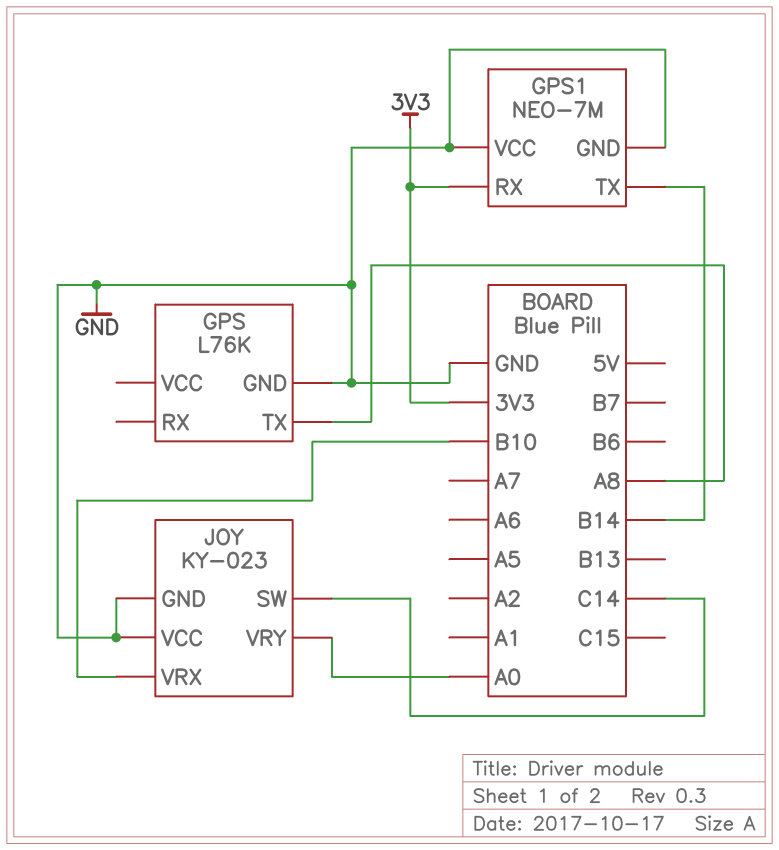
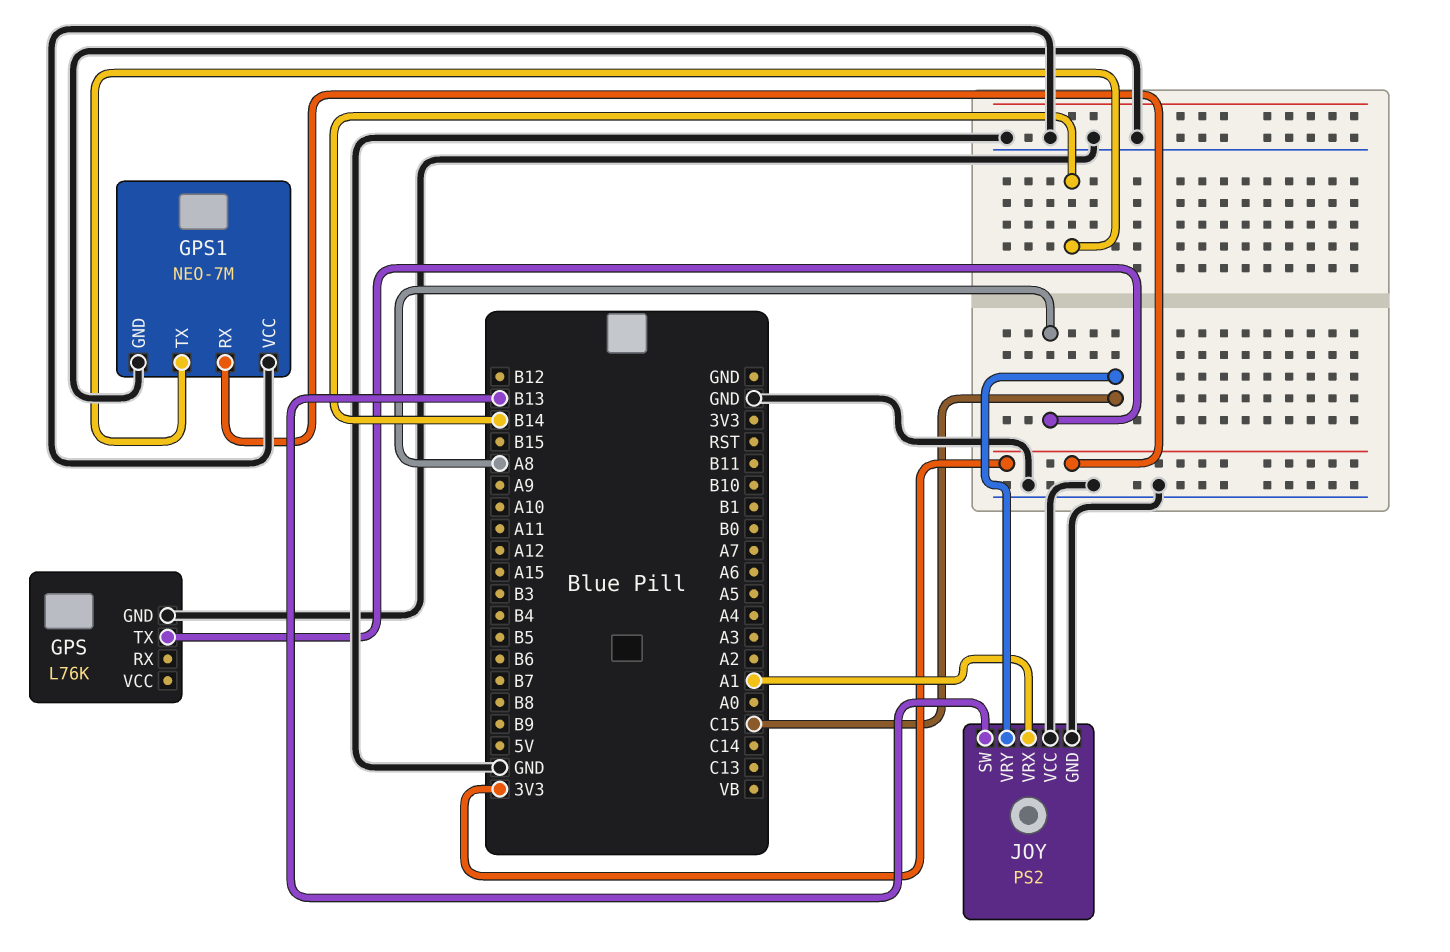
JOY: KY-023 -> PS2
JOY pin SW: C14 -> B13
JOY pin VRX: B10 -> A1
JOY pin VRY: A0 -> C15

